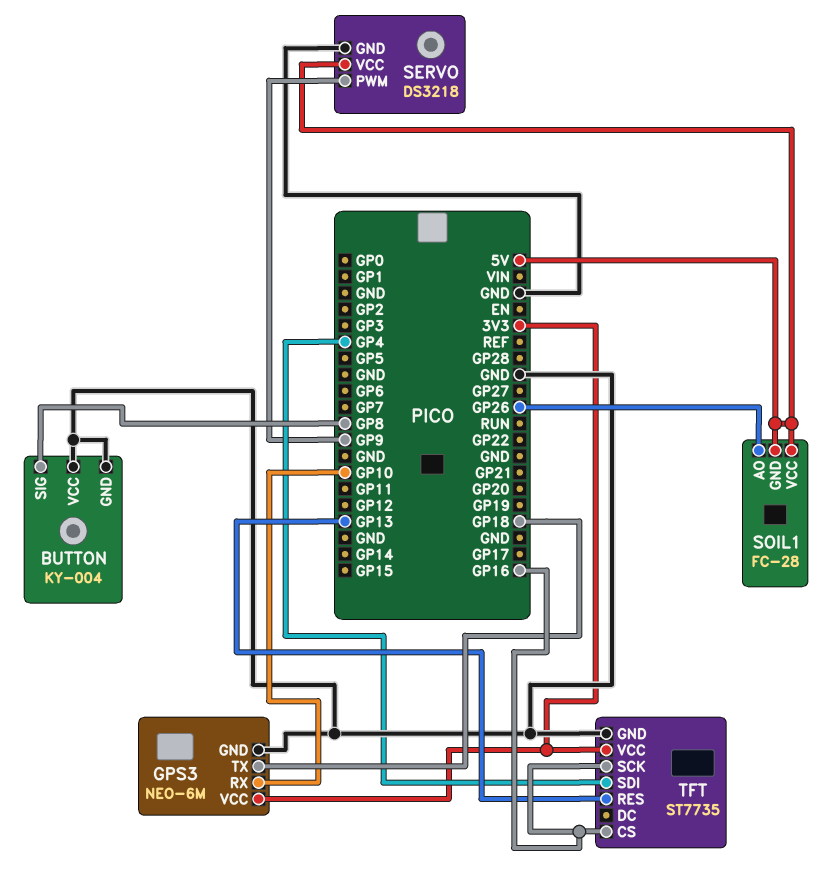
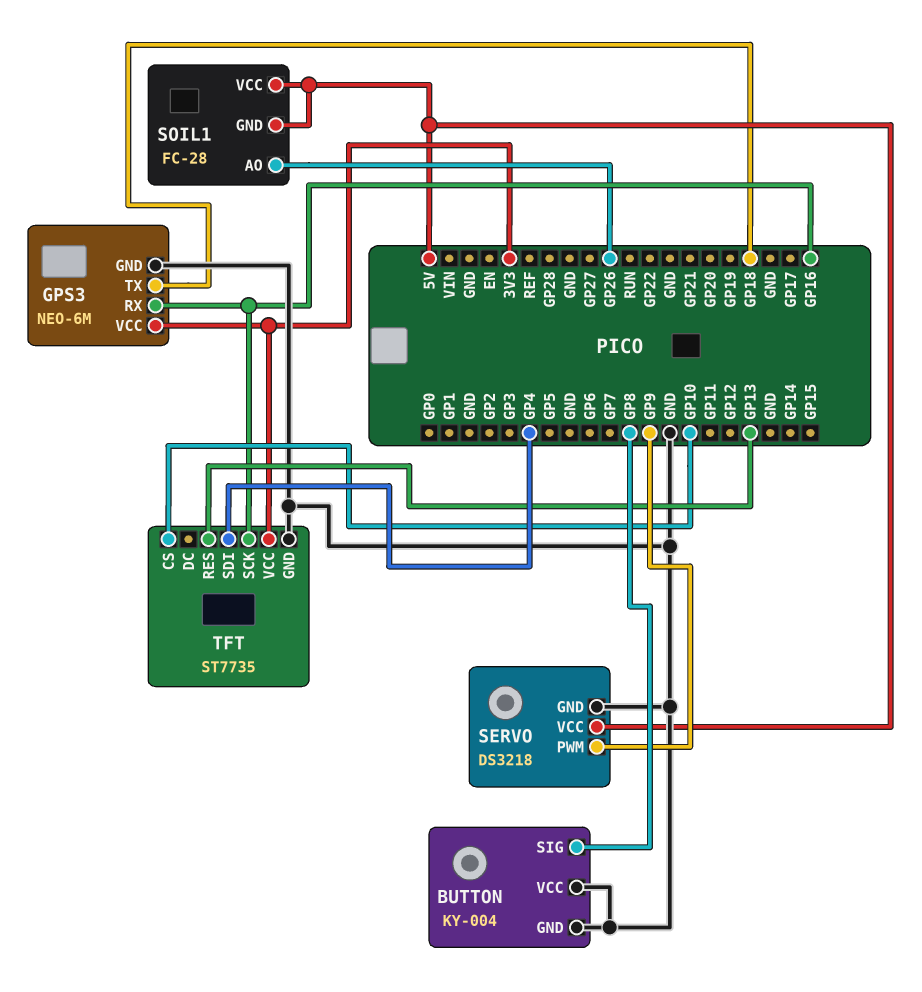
GPS3 pin RX: GP10 -> GP16
TFT pin CS: GP16 -> GP10

